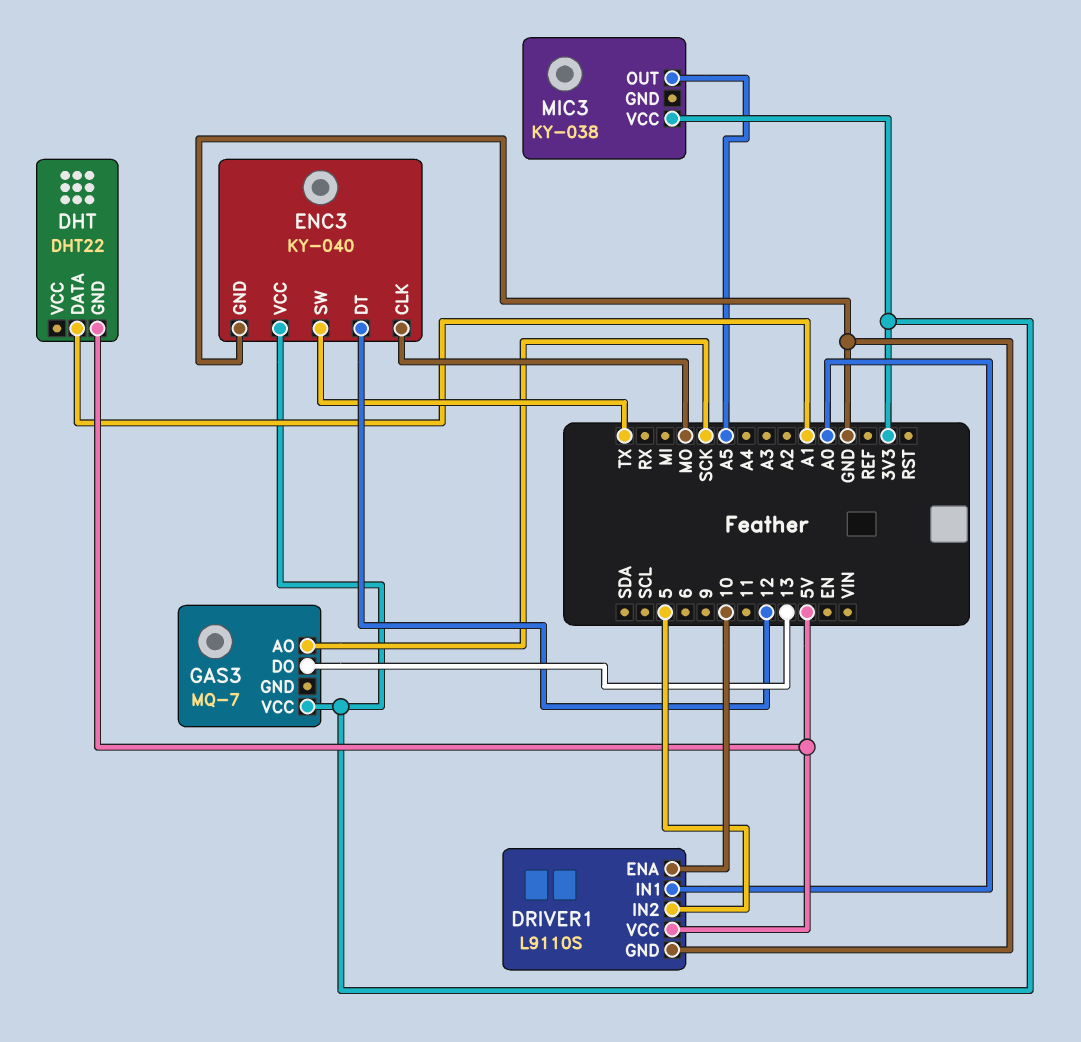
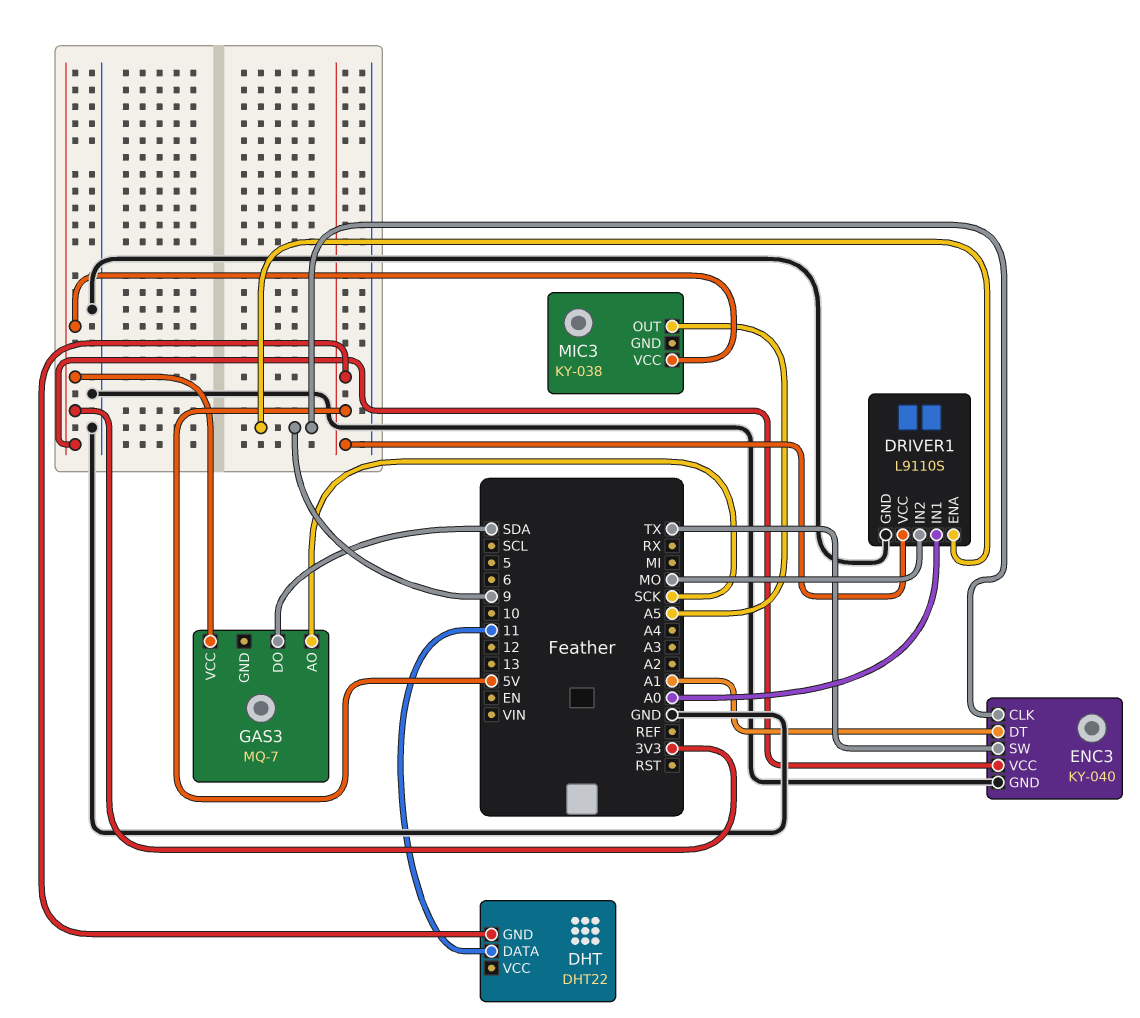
DHT pin DATA: A1 -> 11
DRIVER1 pin ENA: 10 -> 9
DRIVER1 pin IN2: 5 -> MO
ENC3 pin CLK: MO -> 9
ENC3 pin DT: 12 -> A1
GAS3 pin DO: 13 -> SDA

